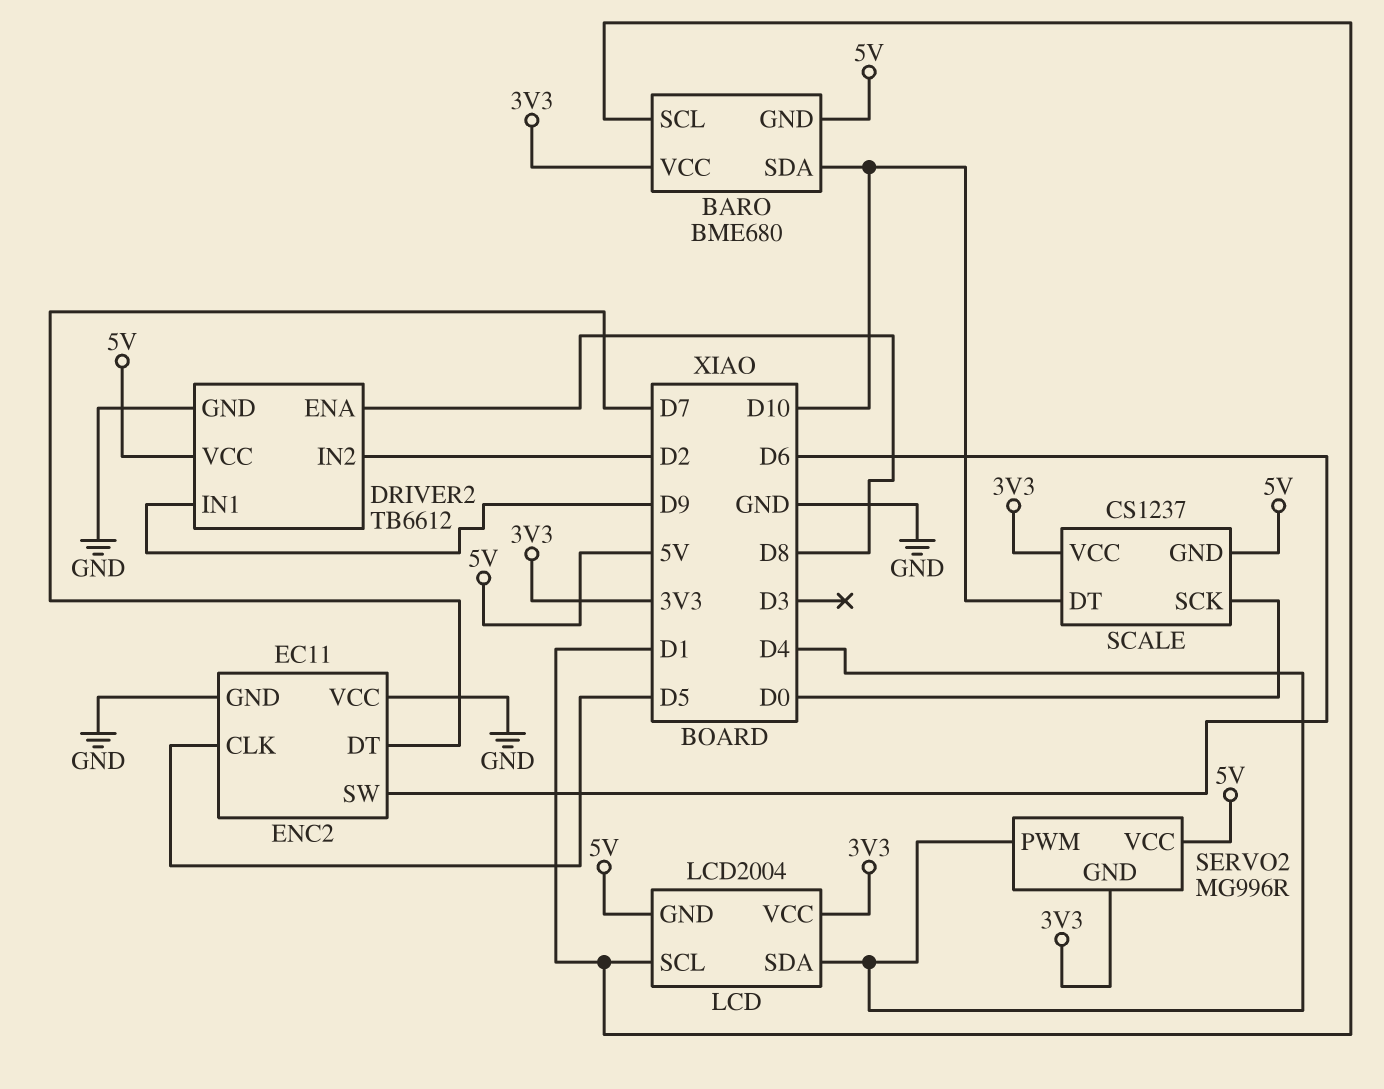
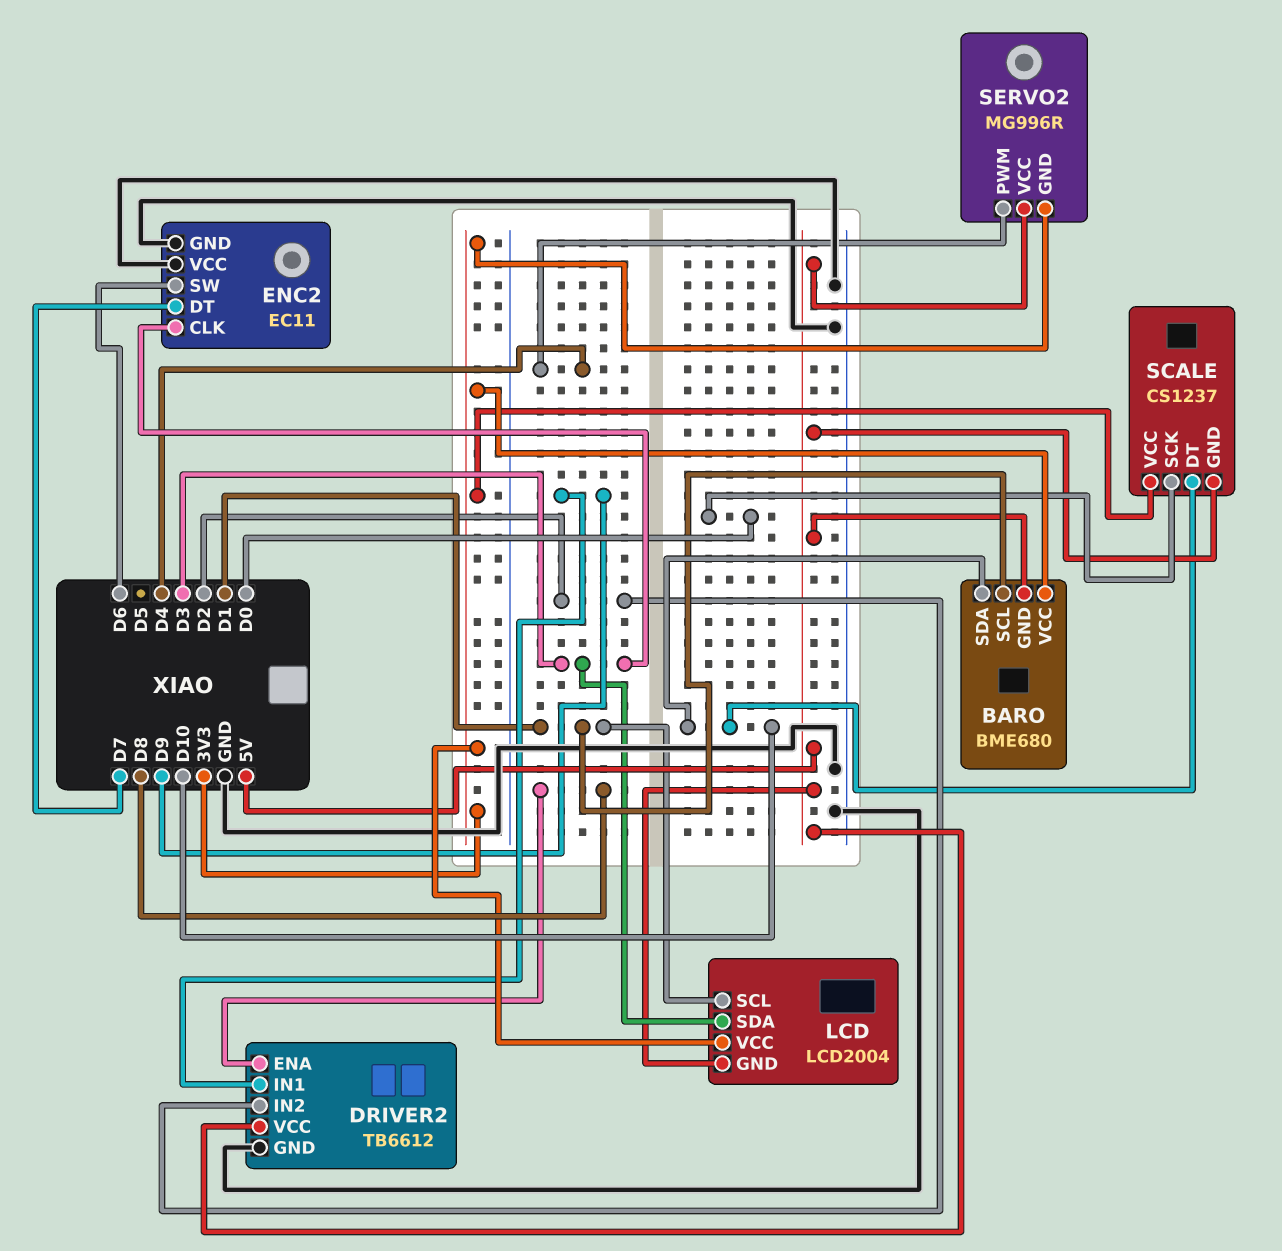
ENC2 pin CLK: D5 -> D3
LCD pin SDA: D4 -> D3

